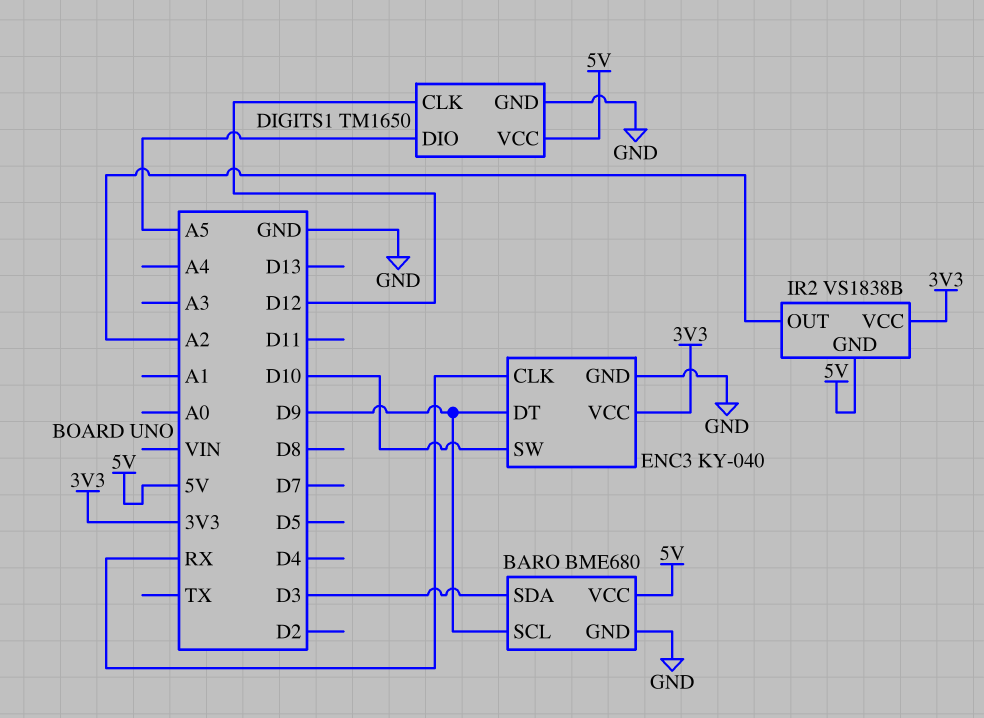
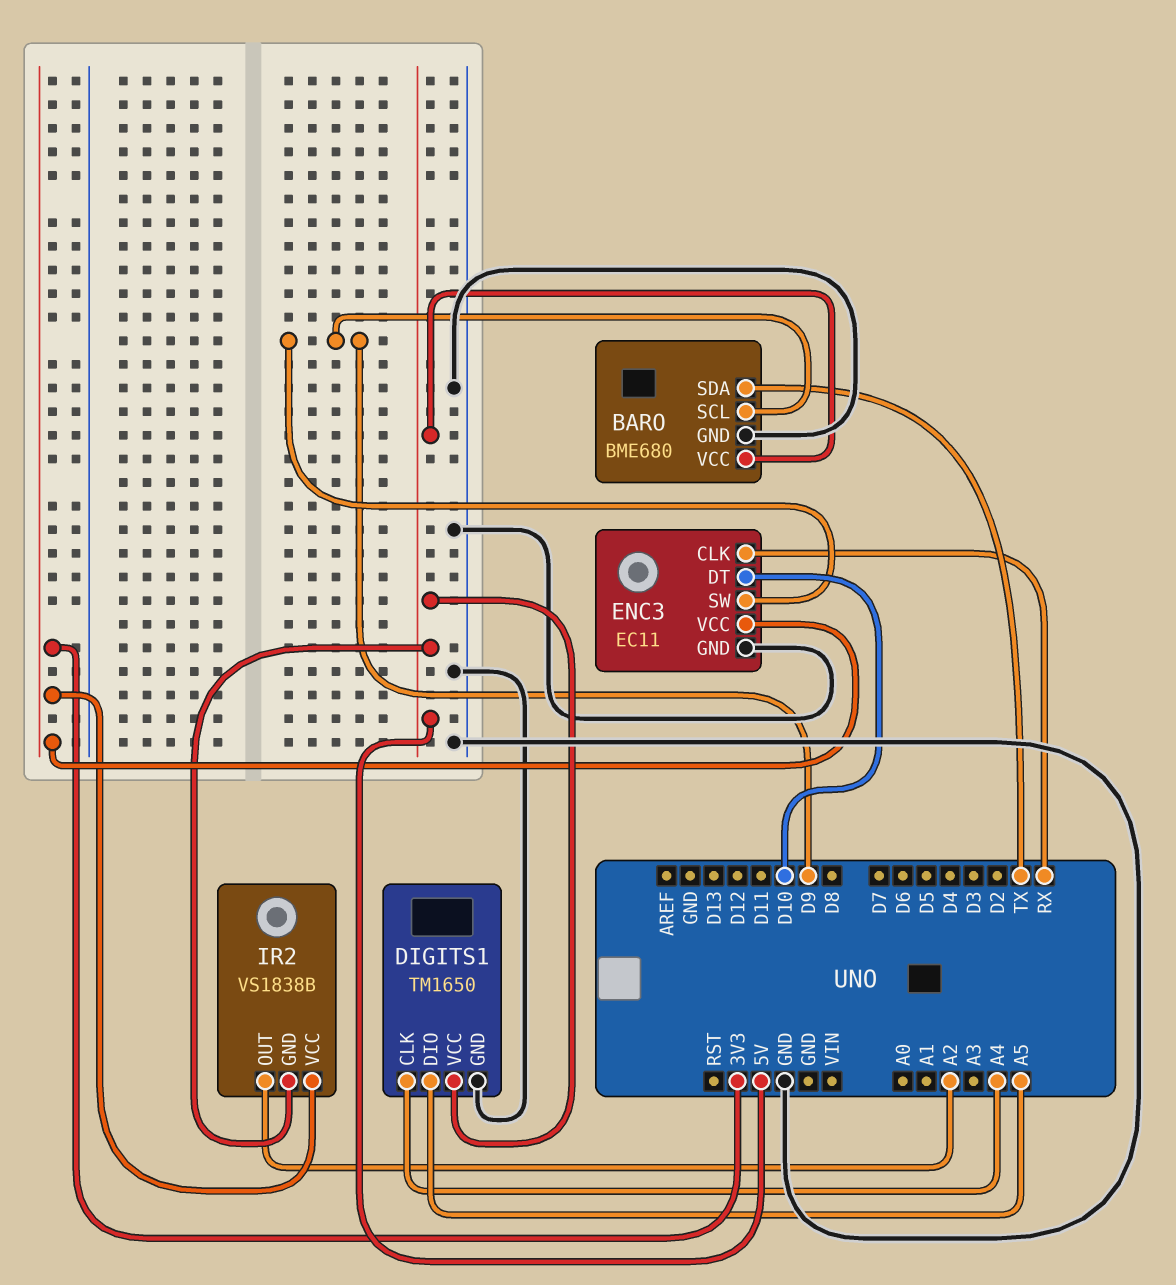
BARO pin SDA: D3 -> TX
DIGITS1 pin CLK: D12 -> A4
ENC3: KY-040 -> EC11
ENC3 pin DT: D9 -> D10
ENC3 pin SW: D10 -> D9

